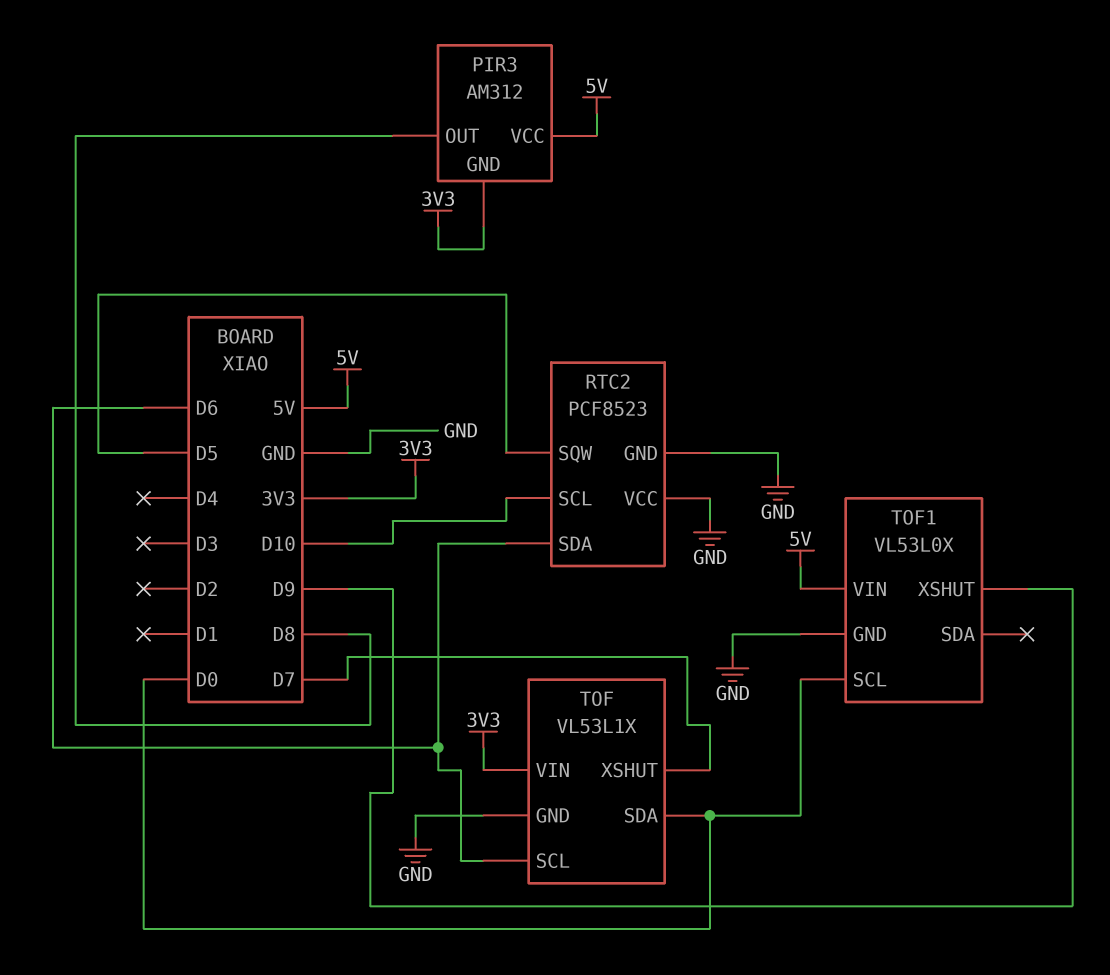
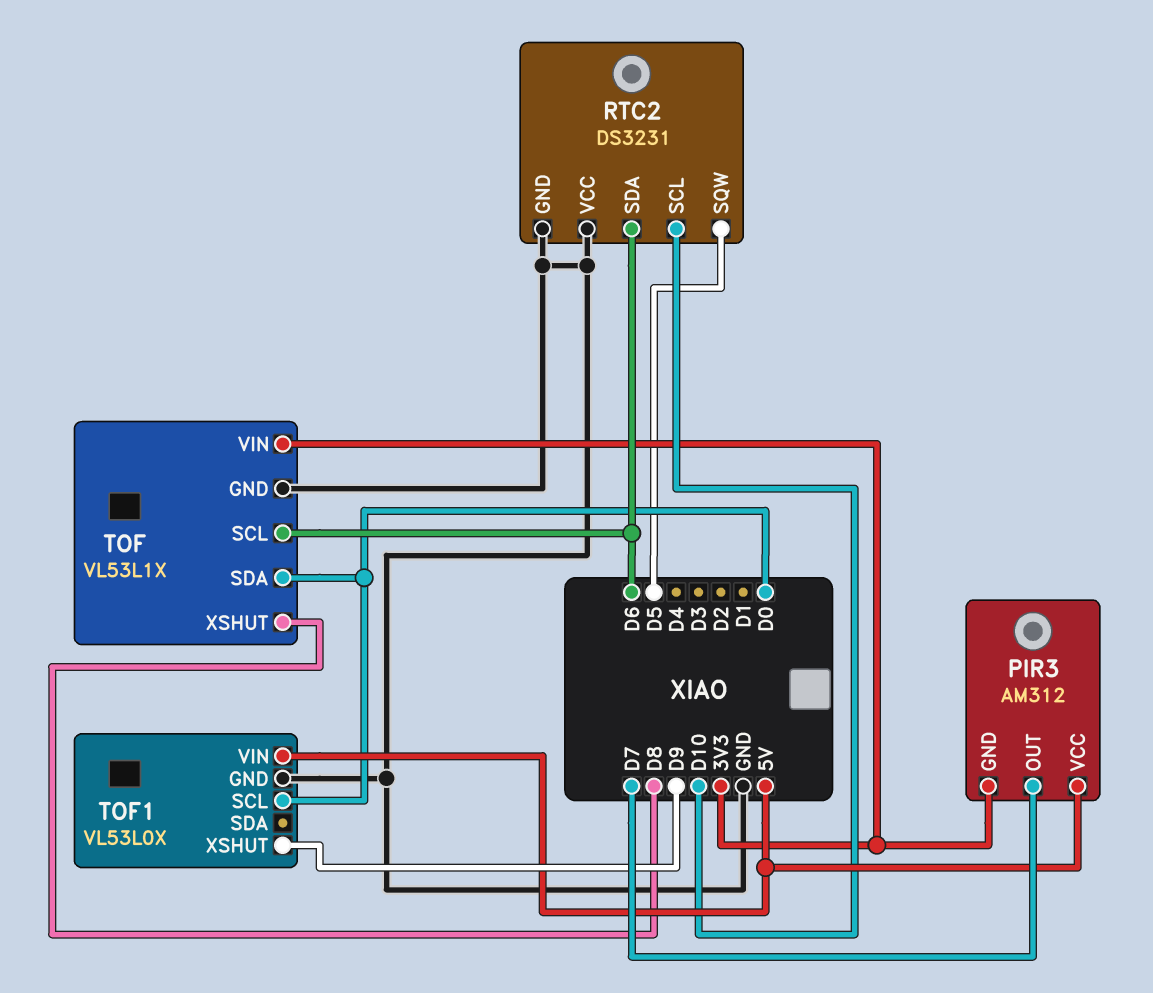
PIR3 pin OUT: D8 -> D7
RTC2: PCF8523 -> DS3231
TOF pin XSHUT: D7 -> D8

